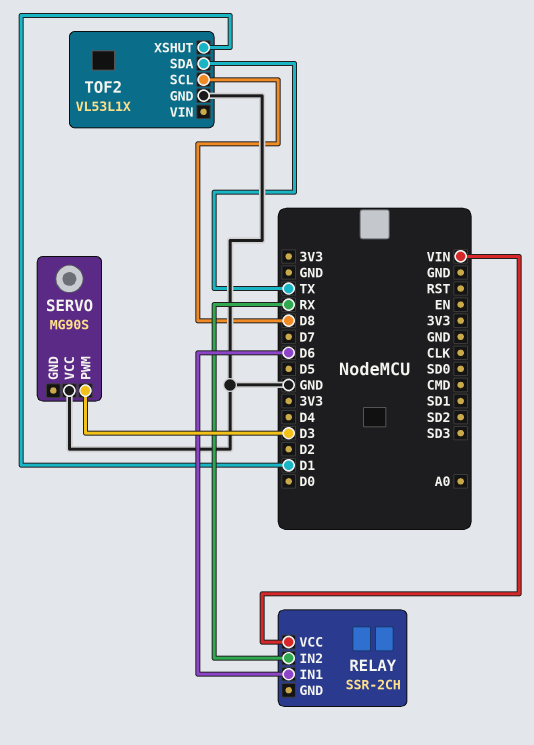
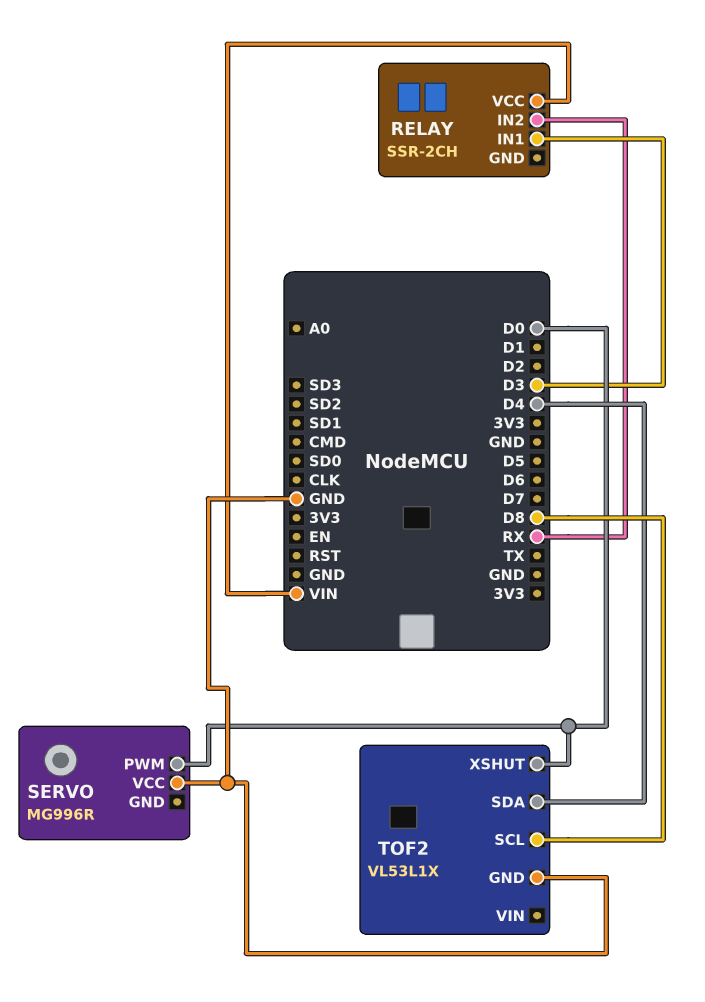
RELAY pin IN1: D6 -> D3
SERVO: MG90S -> MG996R
SERVO pin PWM: D3 -> D0
TOF2 pin SDA: TX -> D4
TOF2 pin XSHUT: D1 -> D0

